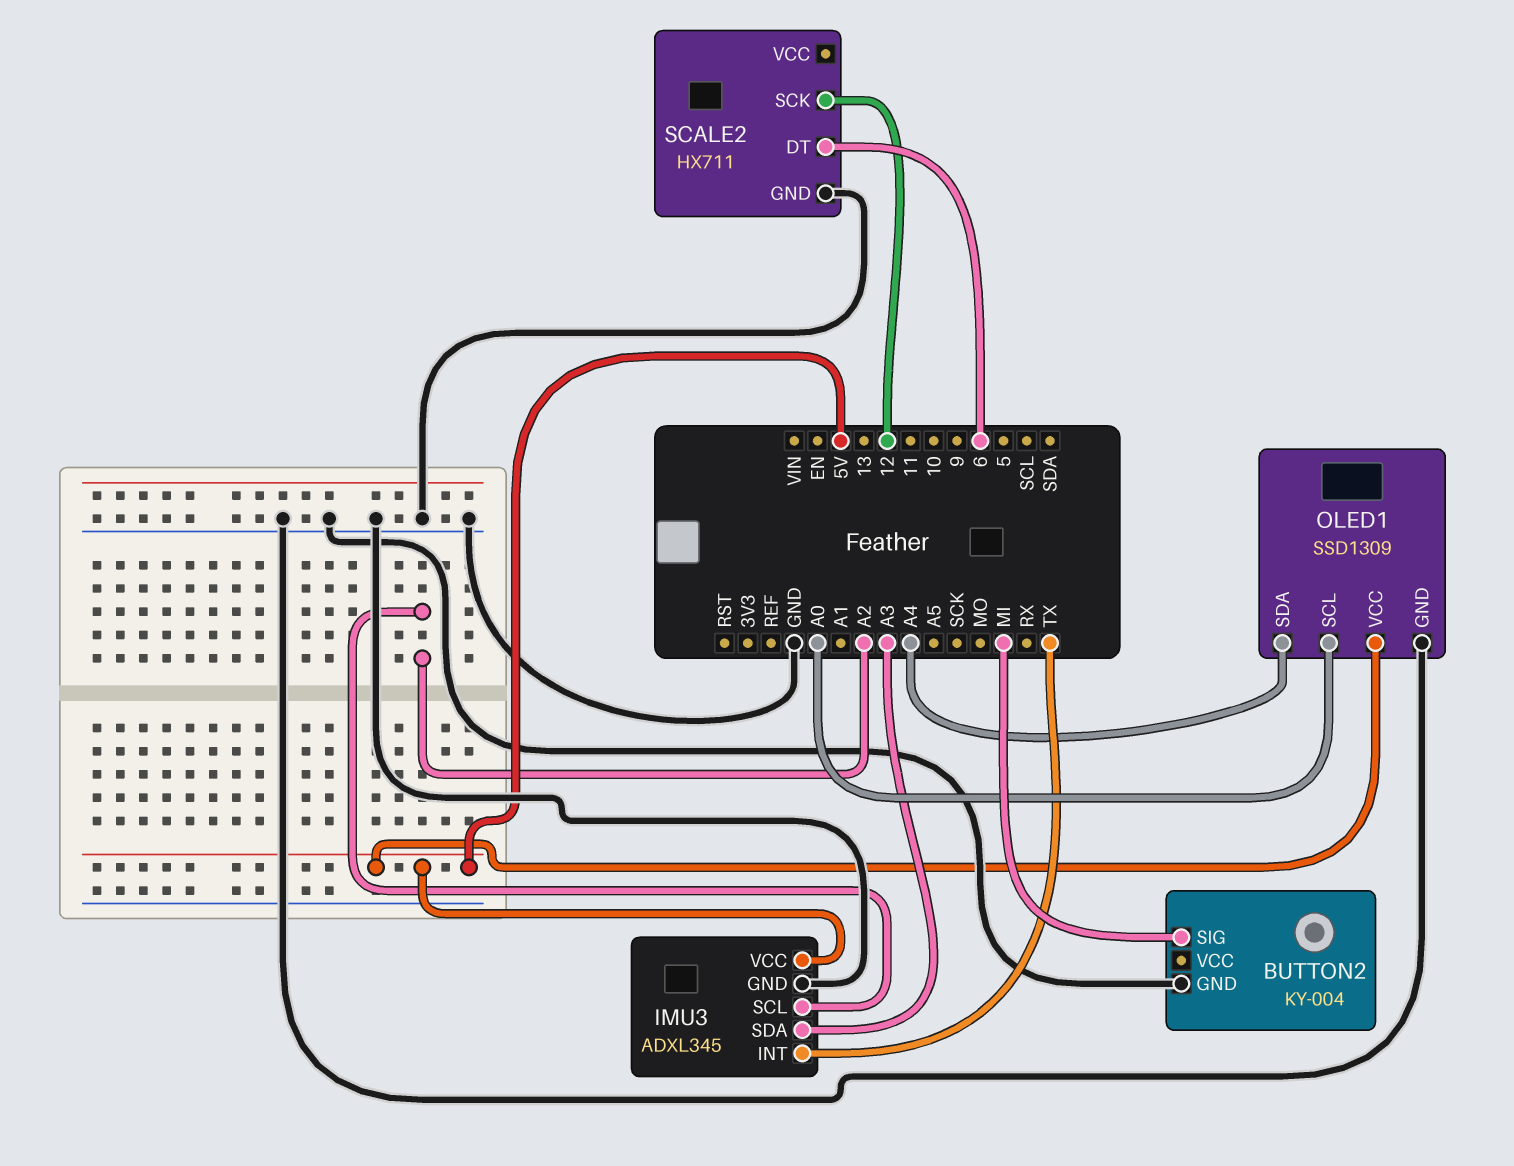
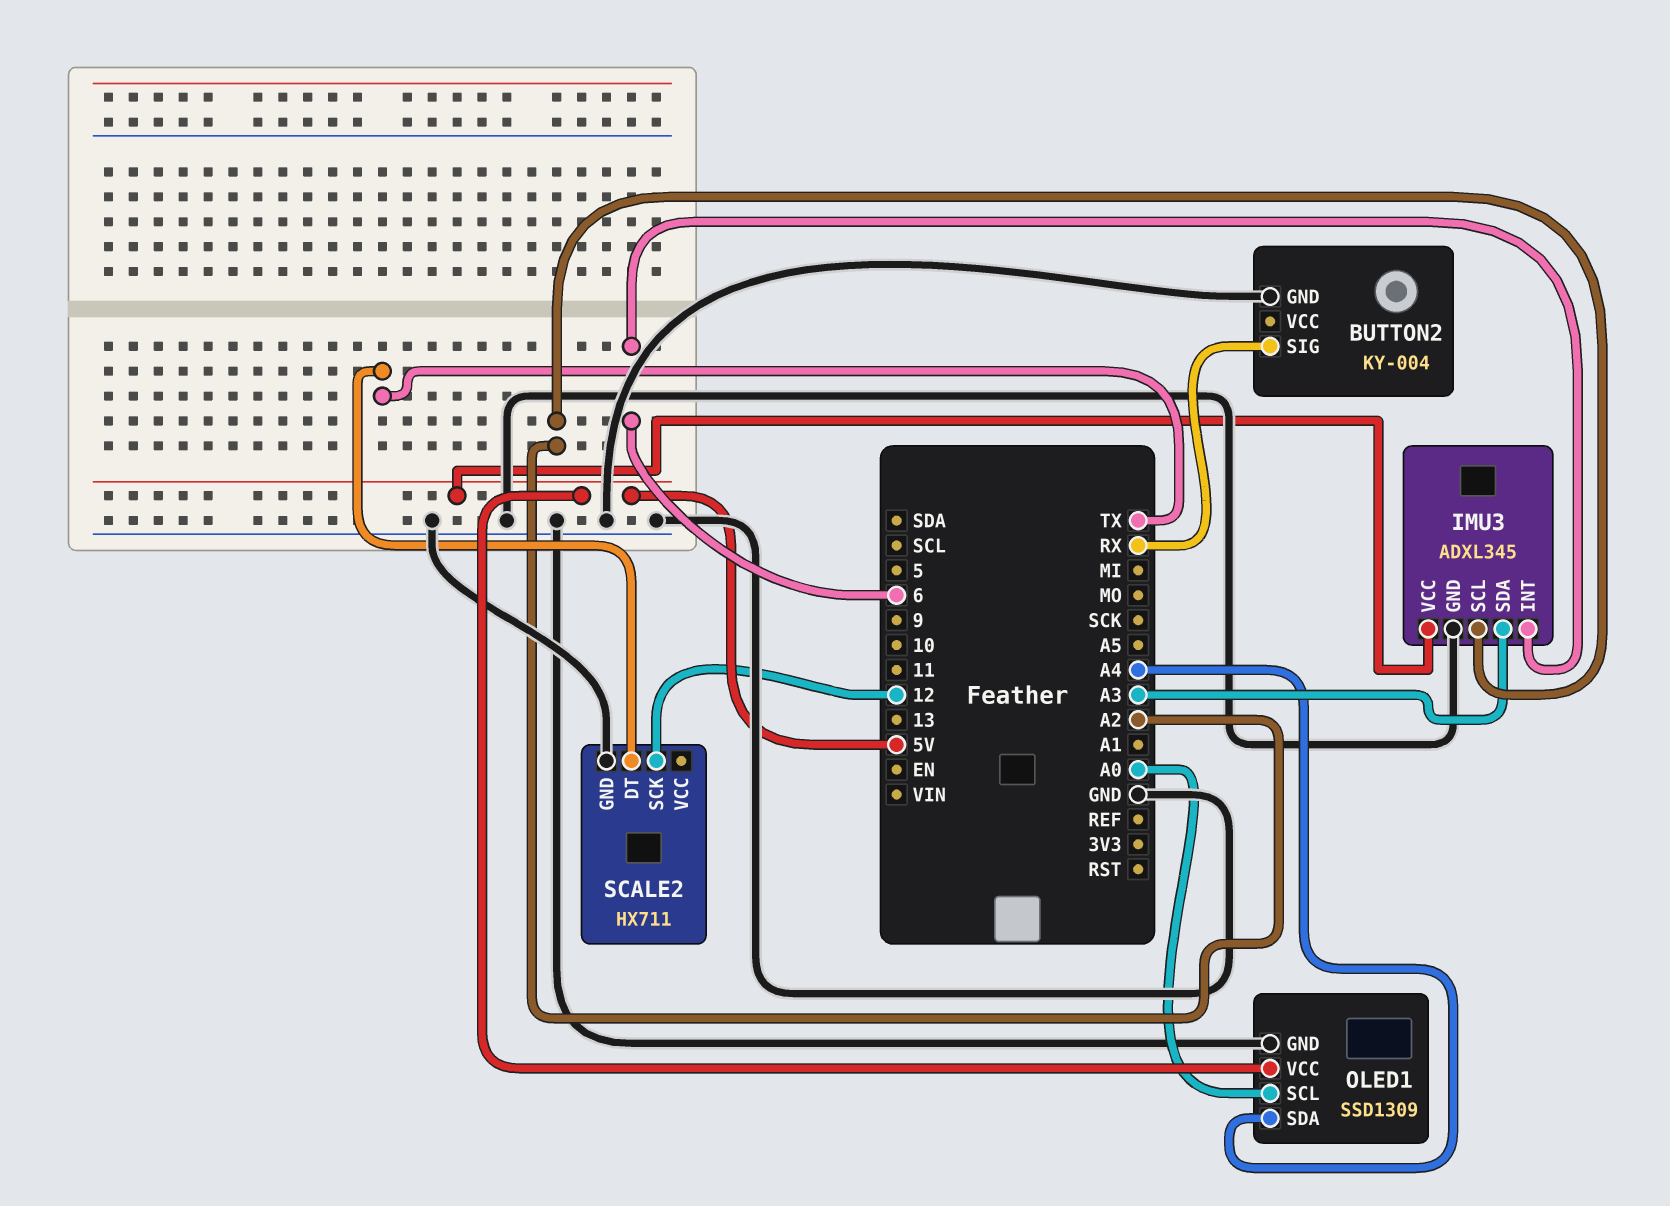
BUTTON2 pin SIG: MI -> RX
IMU3 pin INT: TX -> 6
SCALE2 pin DT: 6 -> TX

